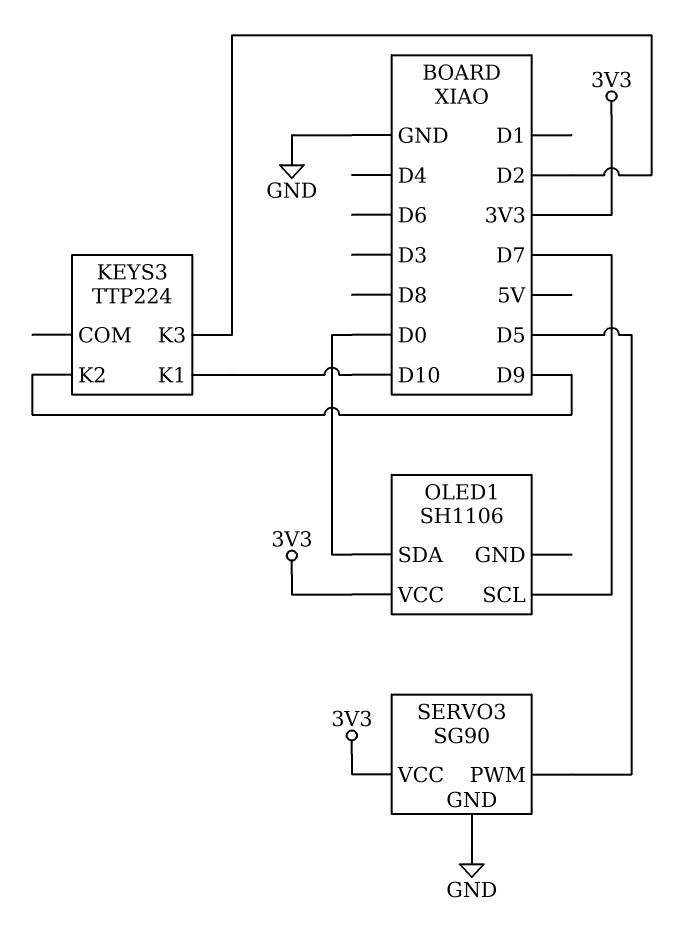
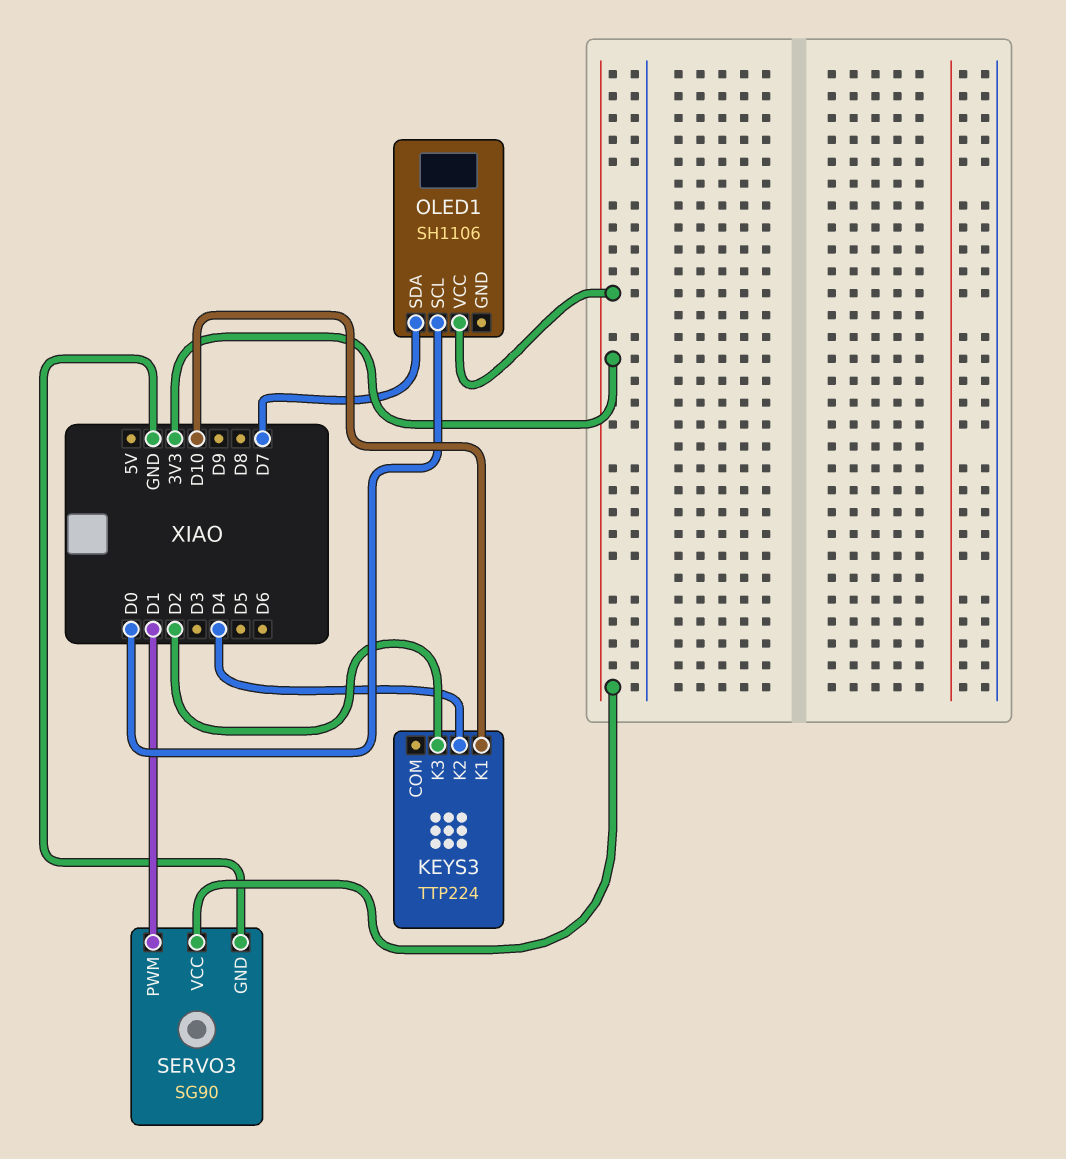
KEYS3 pin K2: D9 -> D4
OLED1 pin SCL: D7 -> D0
OLED1 pin SDA: D0 -> D7
SERVO3 pin PWM: D5 -> D1

